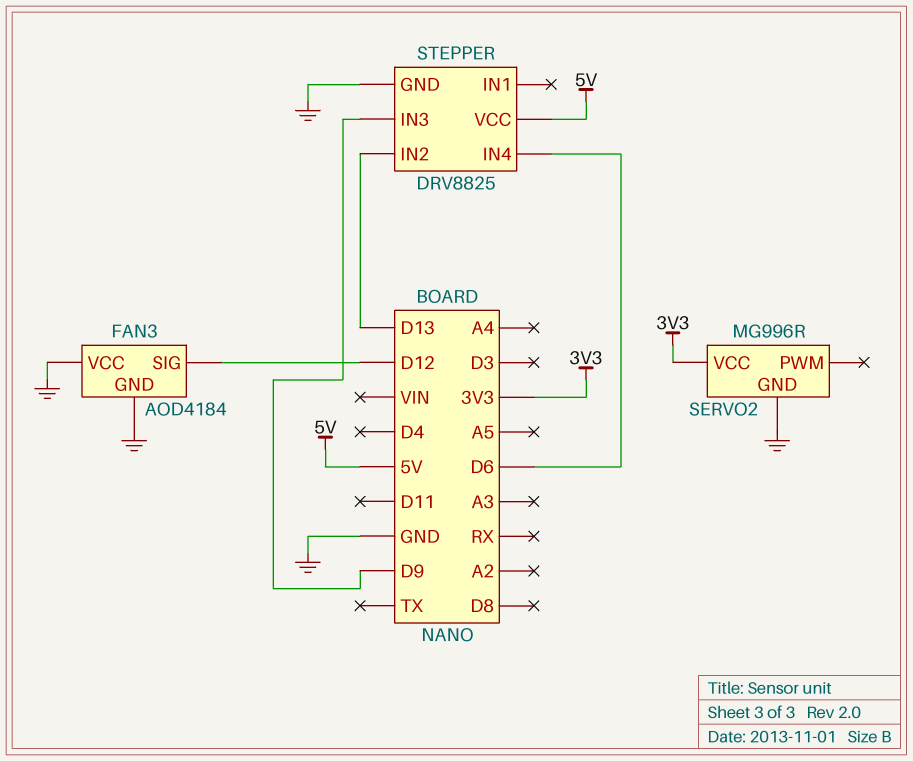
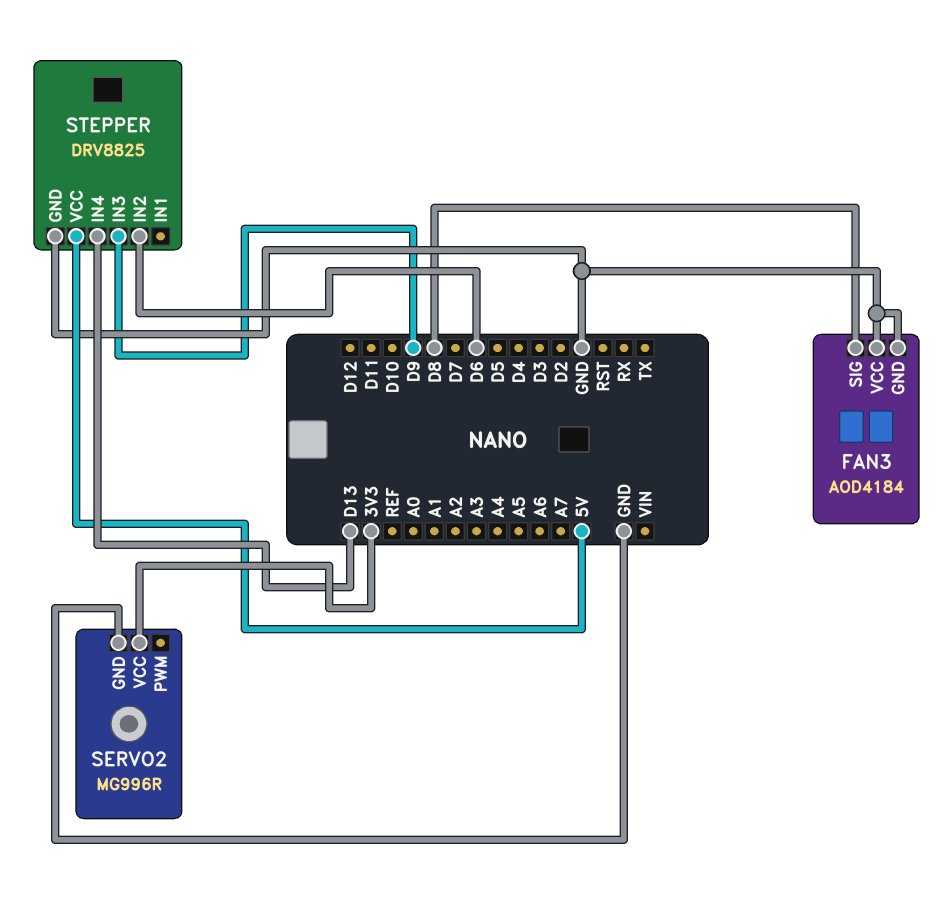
FAN3 pin SIG: D12 -> D8
STEPPER pin IN2: D13 -> D6
STEPPER pin IN4: D6 -> D13

